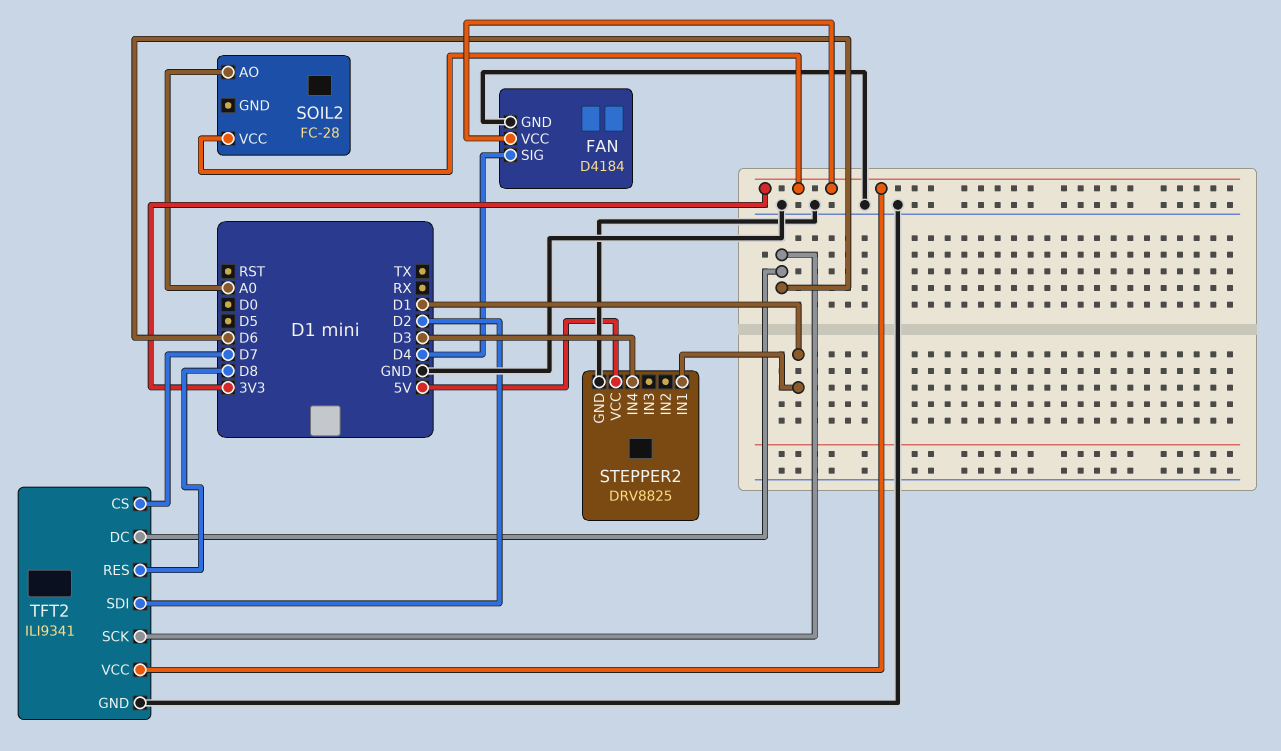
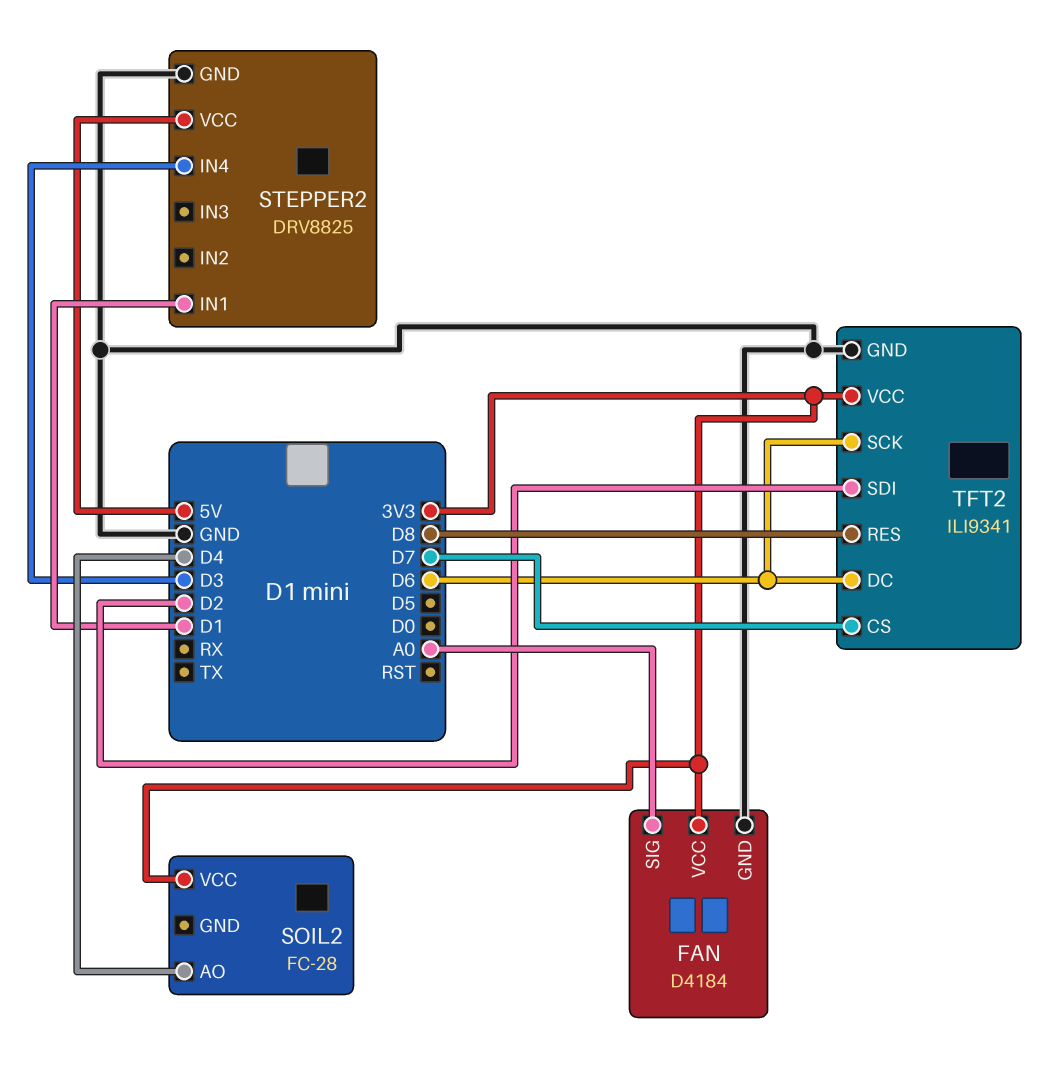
FAN pin SIG: D4 -> A0
SOIL2 pin AO: A0 -> D4

